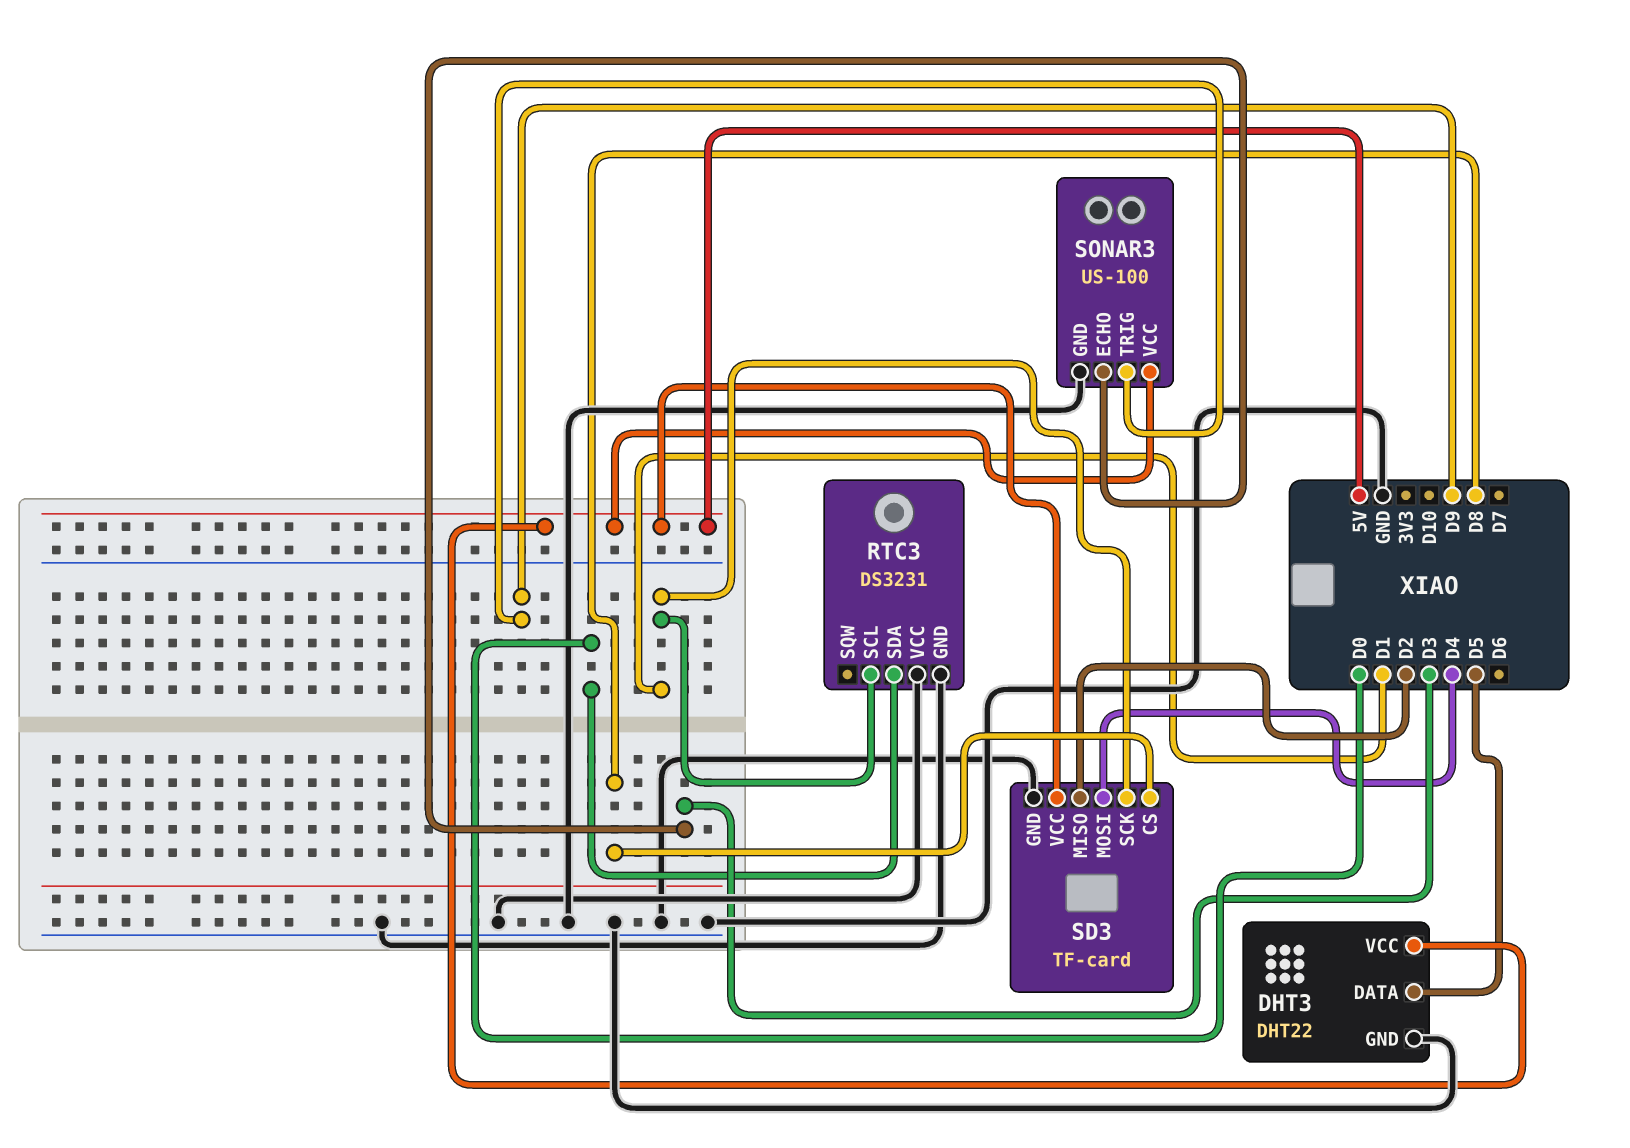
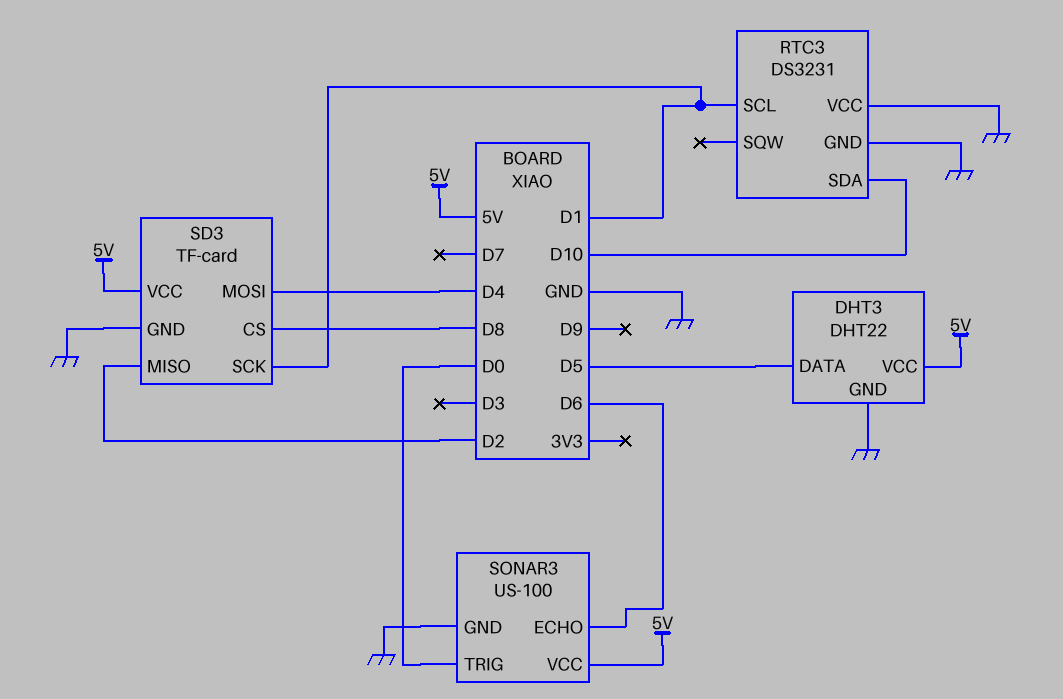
RTC3 pin SDA: D0 -> D10
SONAR3 pin ECHO: D3 -> D6
SONAR3 pin TRIG: D9 -> D0

